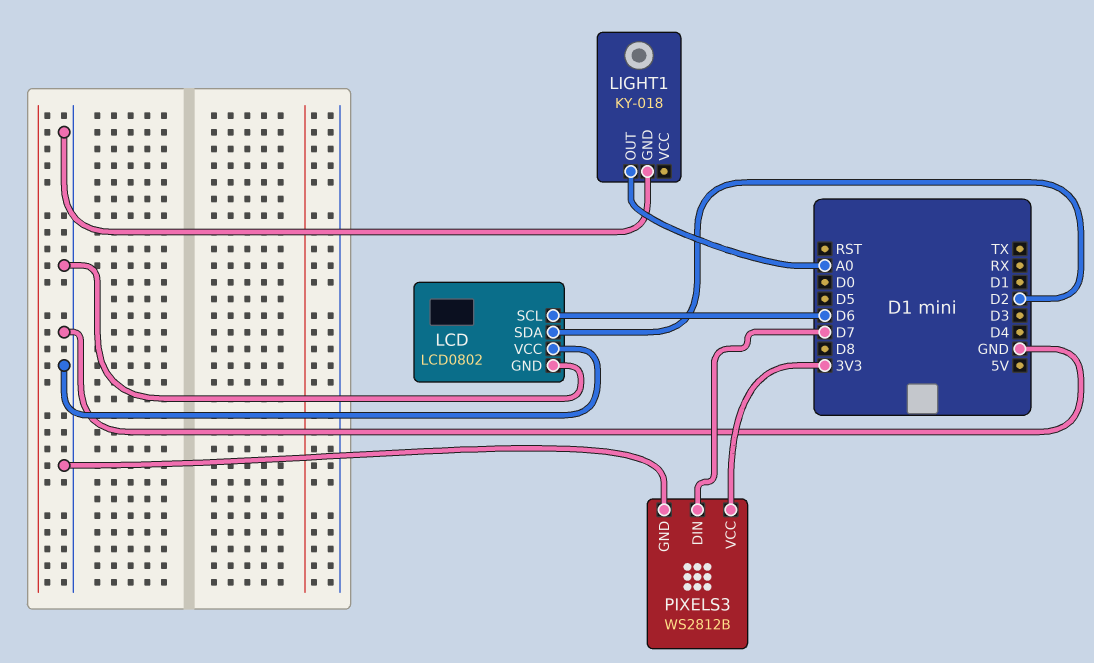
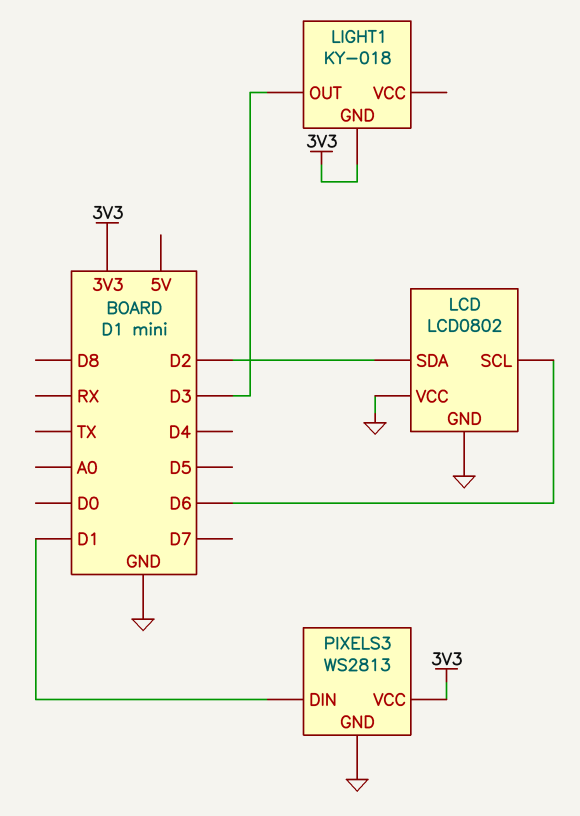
LIGHT1 pin GND: GND -> 3V3
LIGHT1 pin OUT: A0 -> D3
PIXELS3: WS2812B -> WS2813
PIXELS3 pin DIN: D7 -> D1

